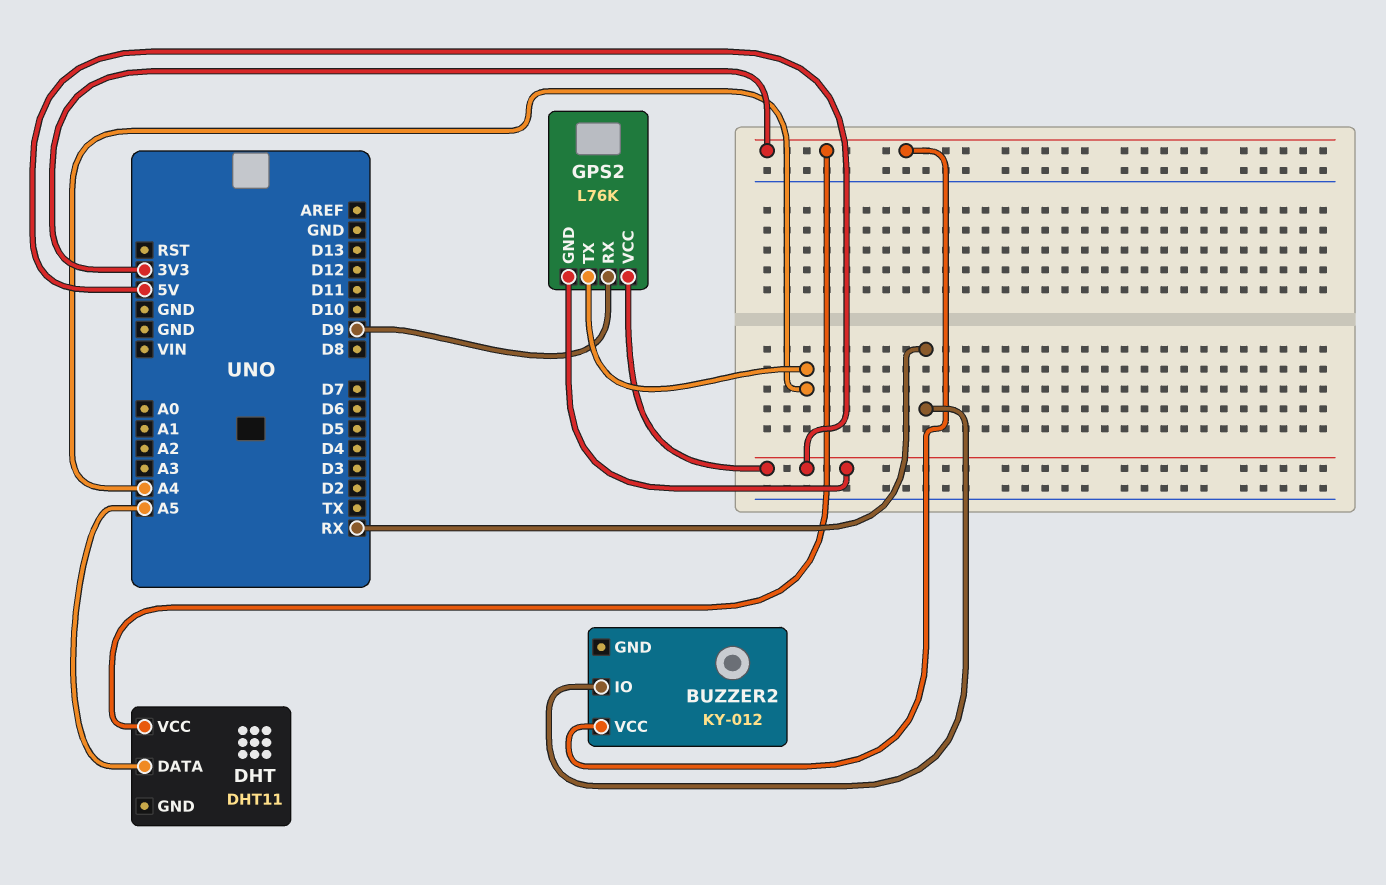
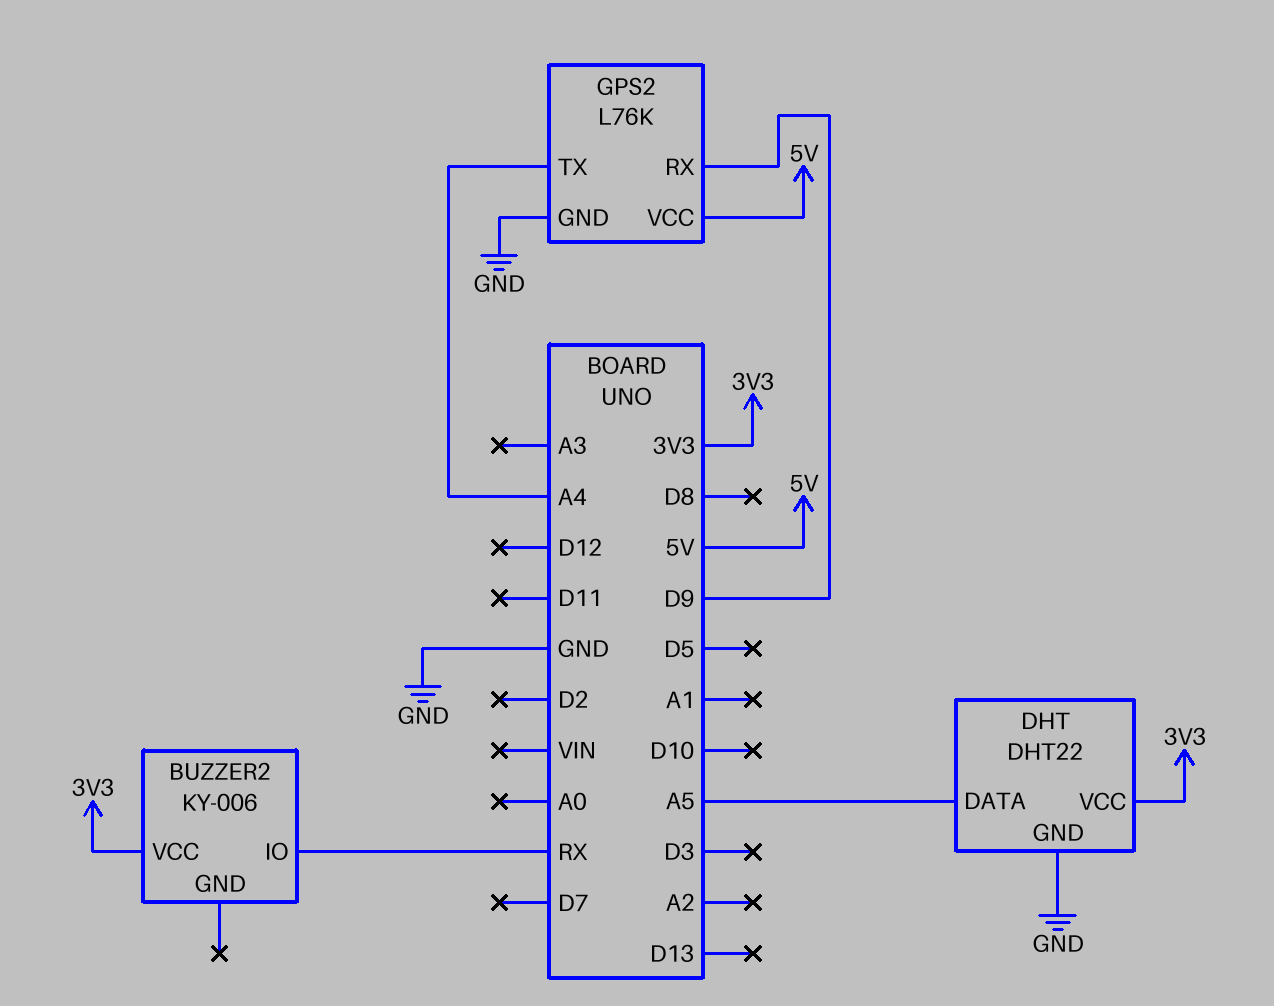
BUZZER2: KY-012 -> KY-006
DHT: DHT11 -> DHT22
DHT pin GND: none -> GND
GPS2 pin GND: 5V -> GND

